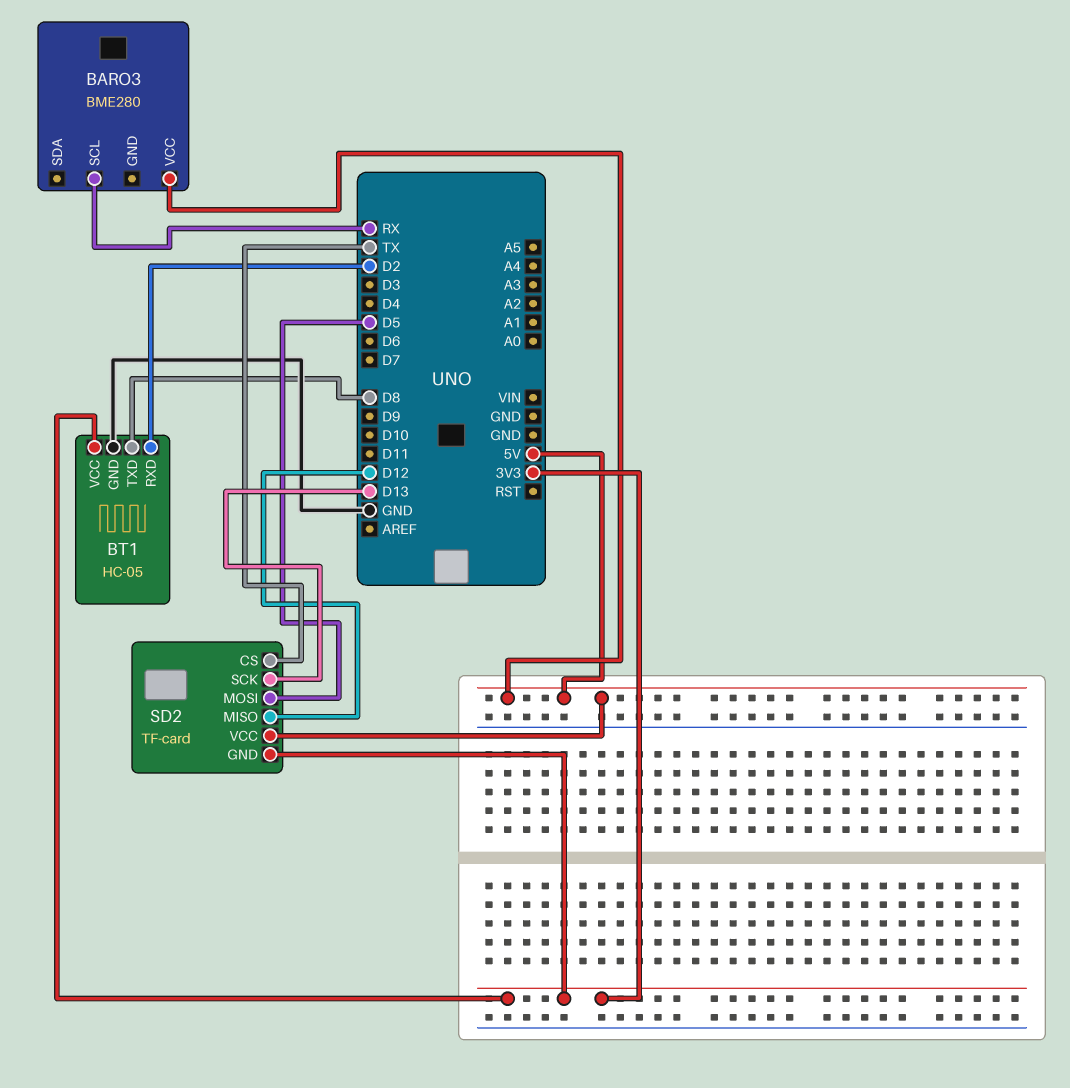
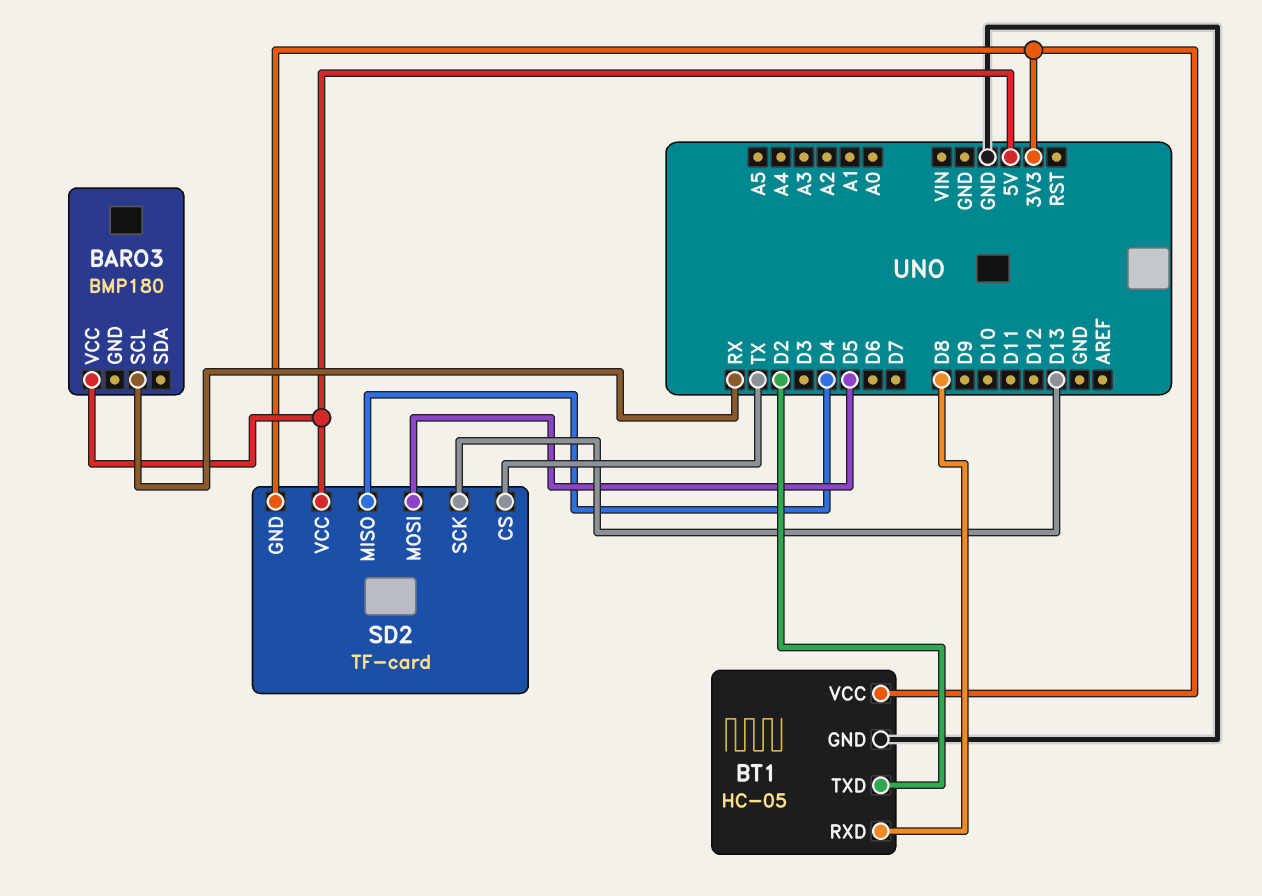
BARO3: BME280 -> BMP180
BT1 pin RXD: D2 -> D8
BT1 pin TXD: D8 -> D2
SD2 pin MISO: D12 -> D4

